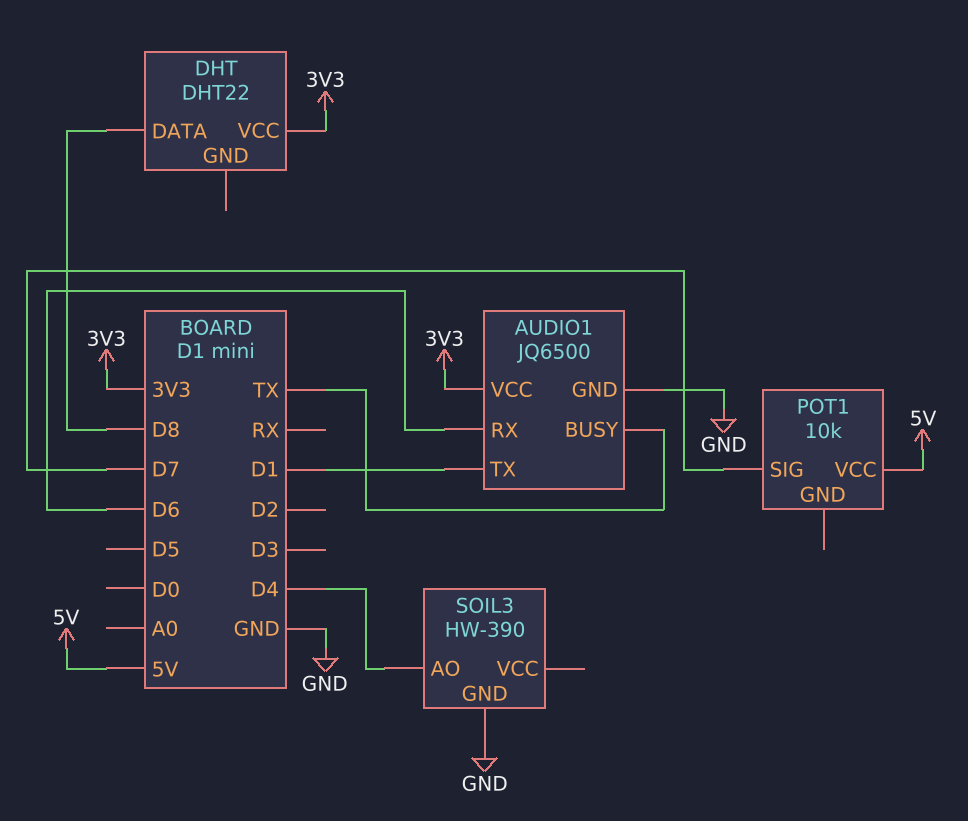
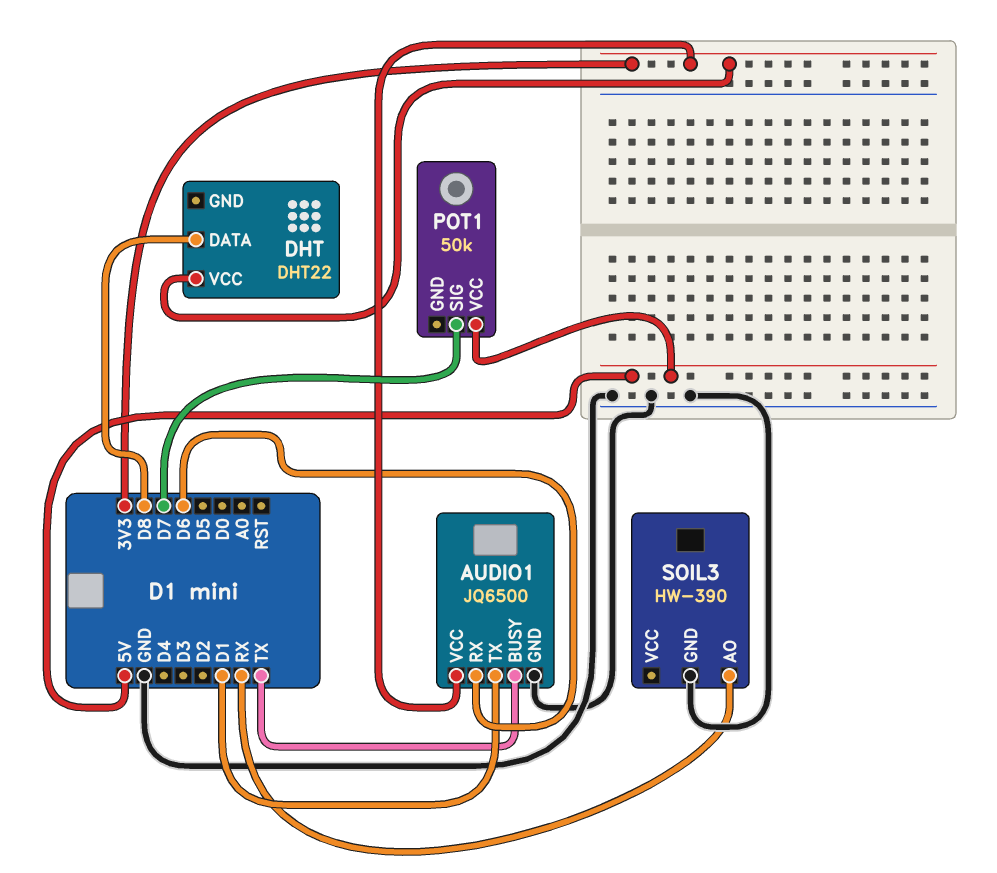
POT1: 10k -> 50k
SOIL3 pin AO: D4 -> RX

